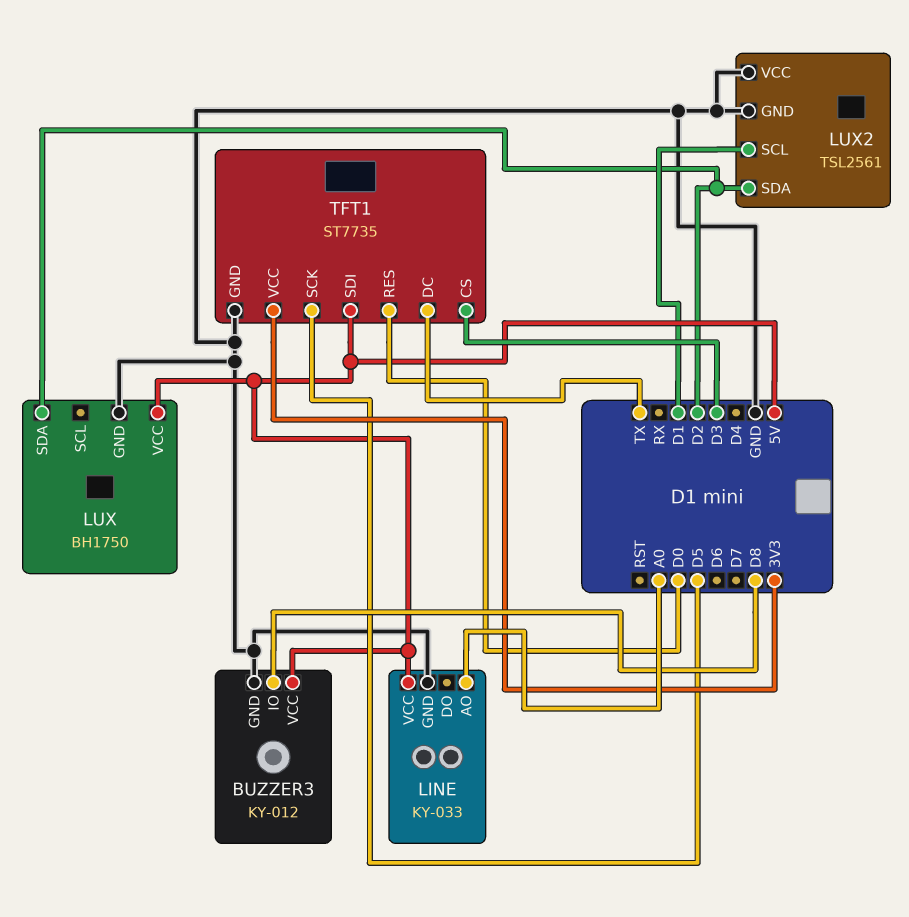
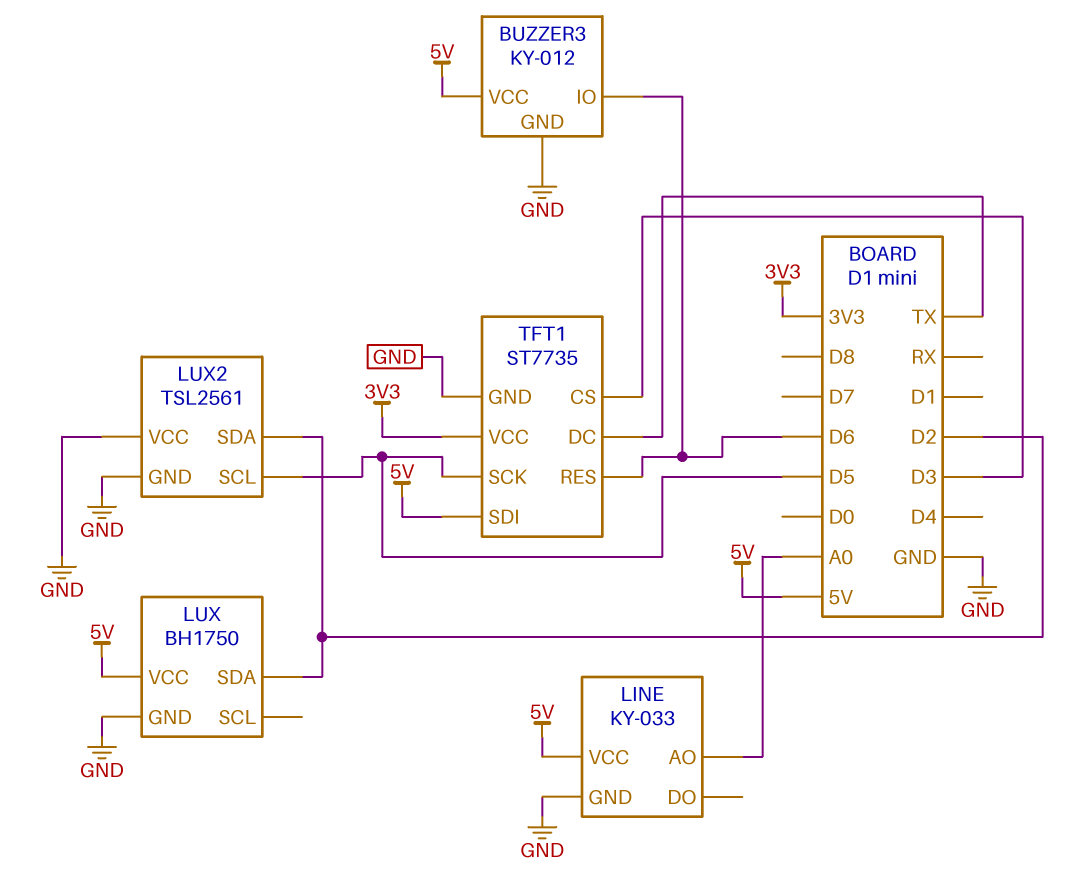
BUZZER3 pin IO: D8 -> D6
LUX2 pin SCL: D1 -> D5
TFT1 pin RES: D0 -> D6

